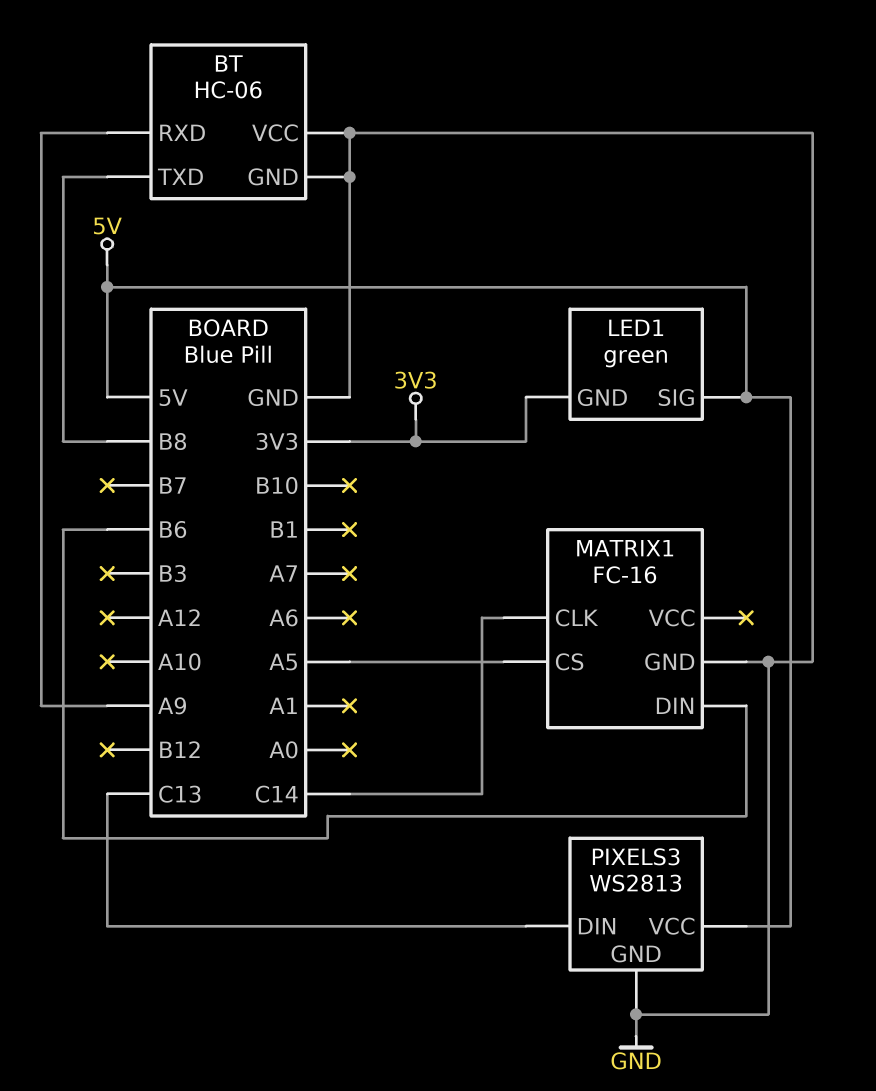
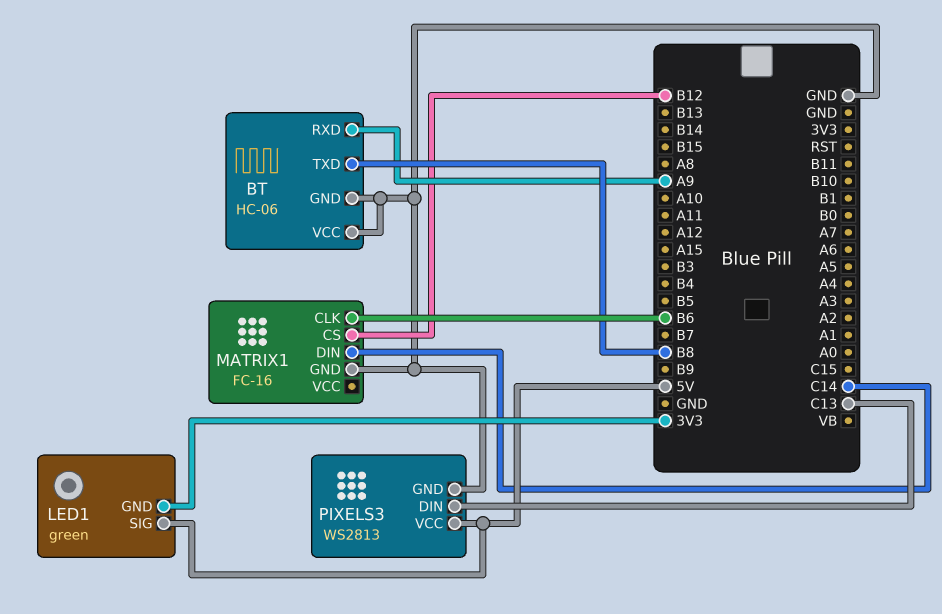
MATRIX1 pin CLK: C14 -> B6
MATRIX1 pin CS: A5 -> B12
MATRIX1 pin DIN: B6 -> C14

